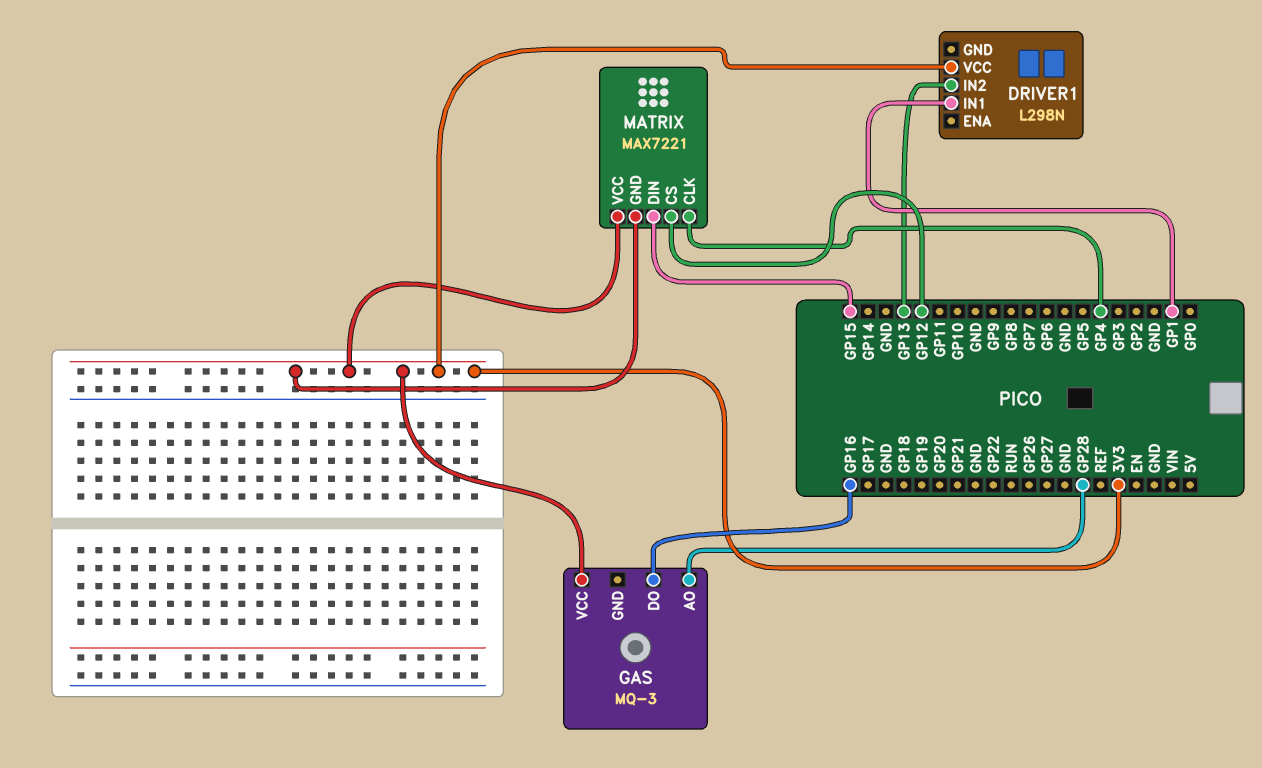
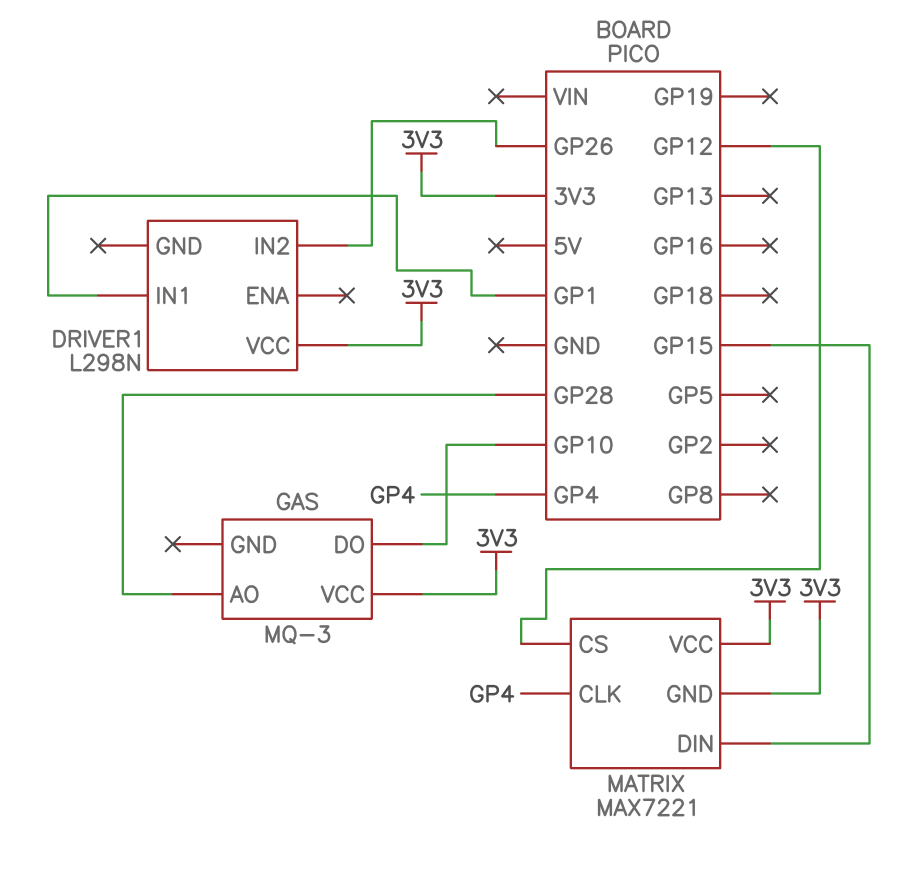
DRIVER1 pin IN2: GP13 -> GP26
GAS pin DO: GP16 -> GP10

